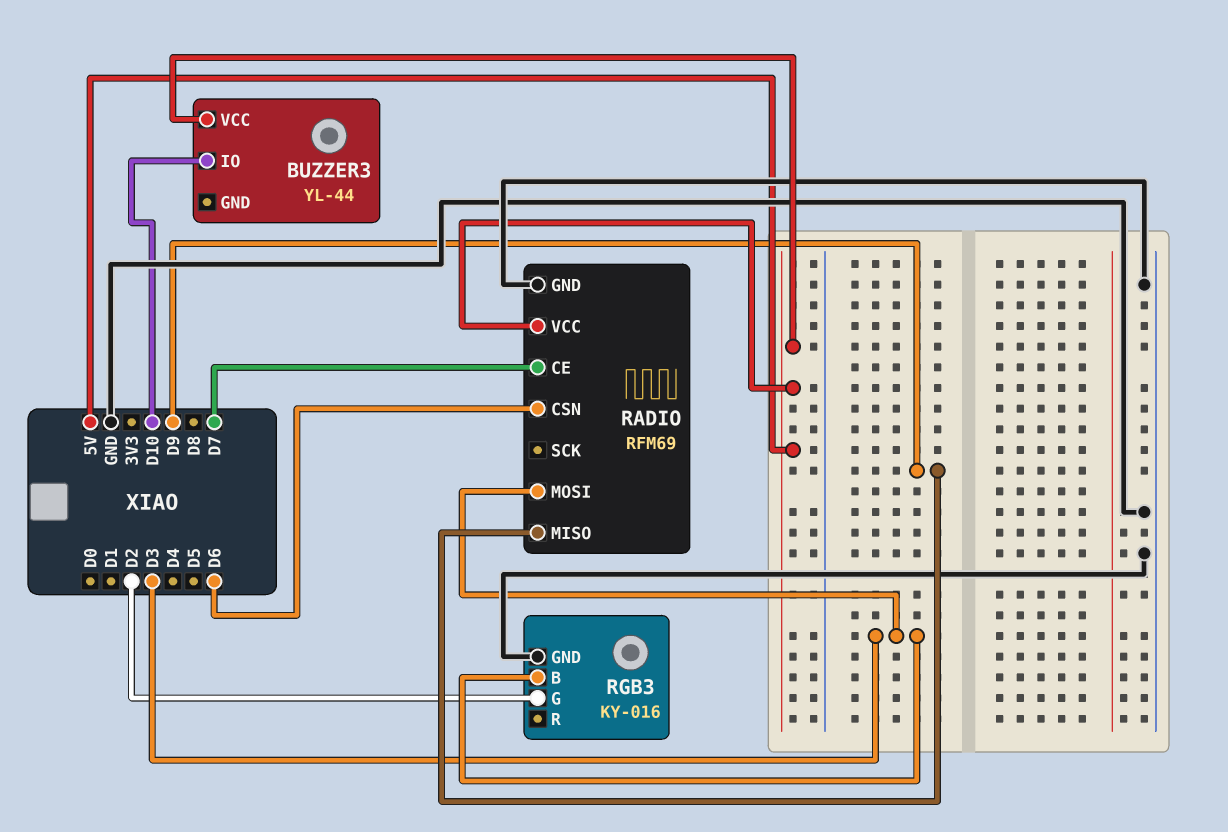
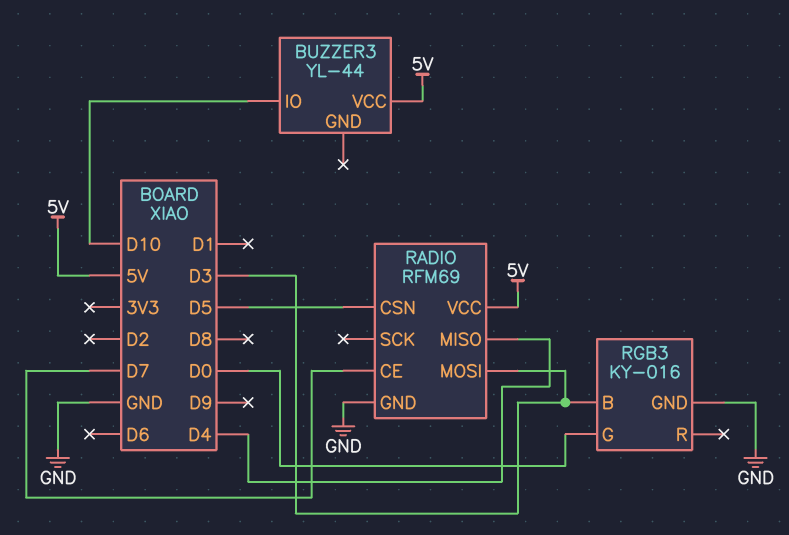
RADIO pin CSN: D6 -> D5
RADIO pin MISO: D9 -> D4
RGB3 pin G: D2 -> D0

